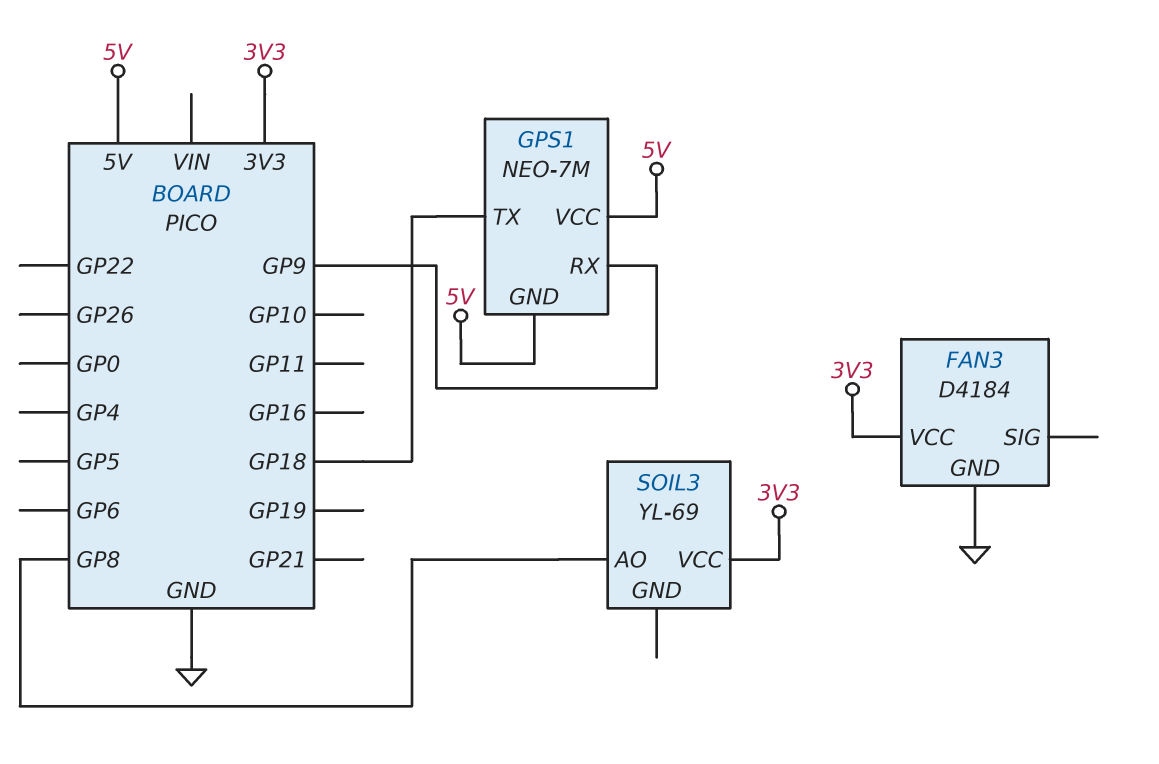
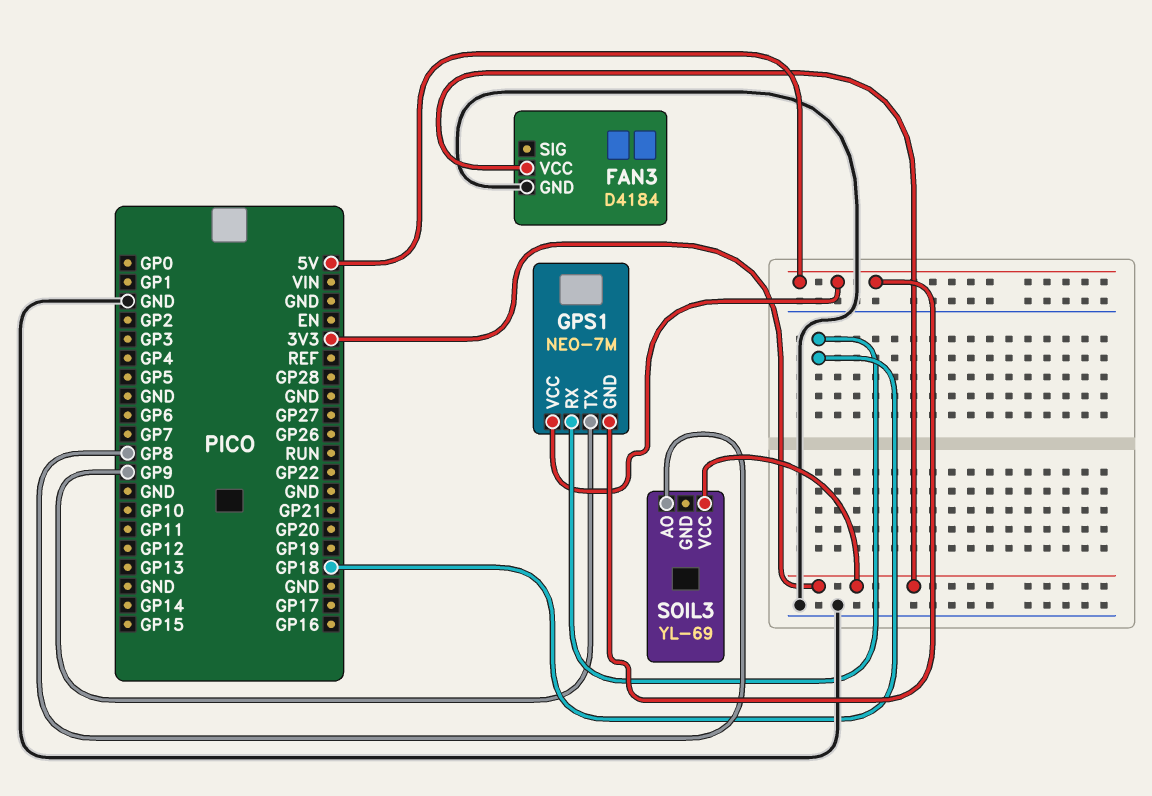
GPS1 pin RX: GP9 -> GP18
GPS1 pin TX: GP18 -> GP9

